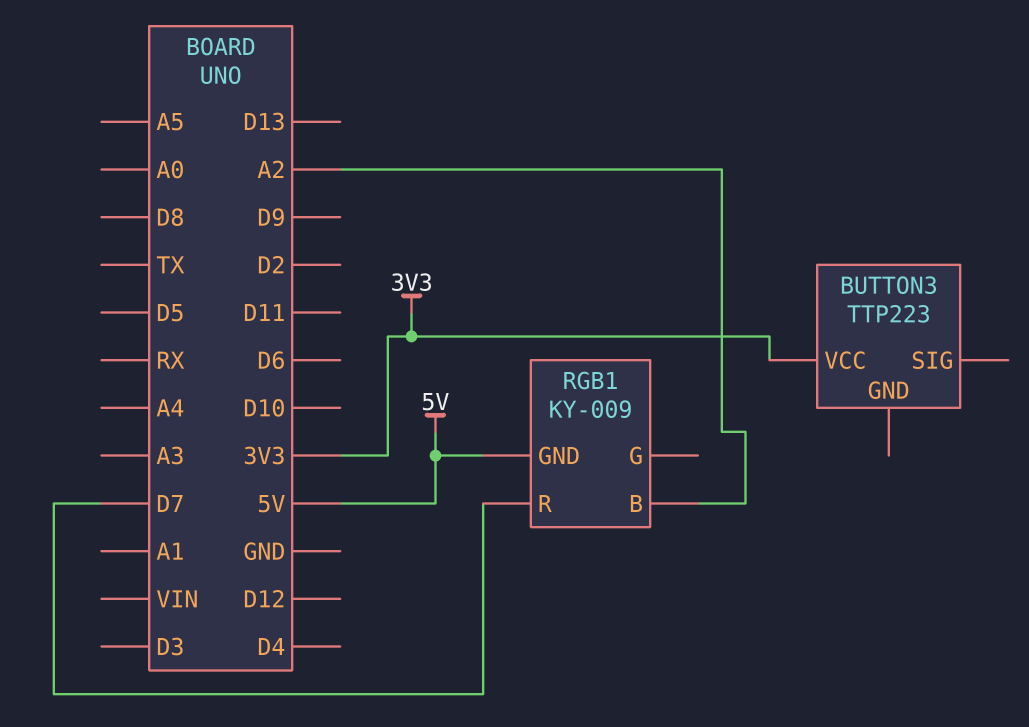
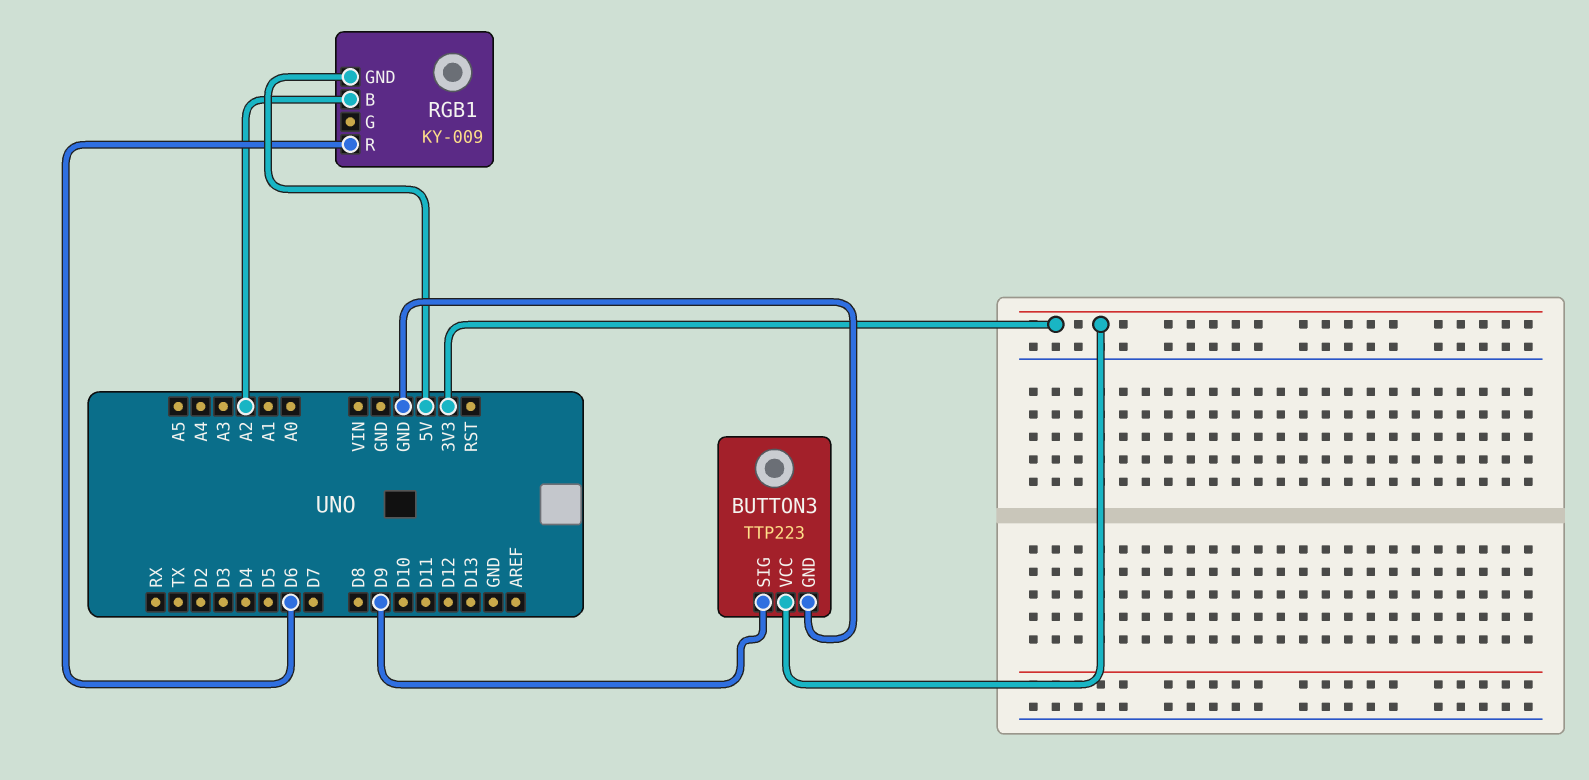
BUTTON3 pin GND: none -> GND
BUTTON3 pin SIG: none -> D9
RGB1 pin R: D7 -> D6

